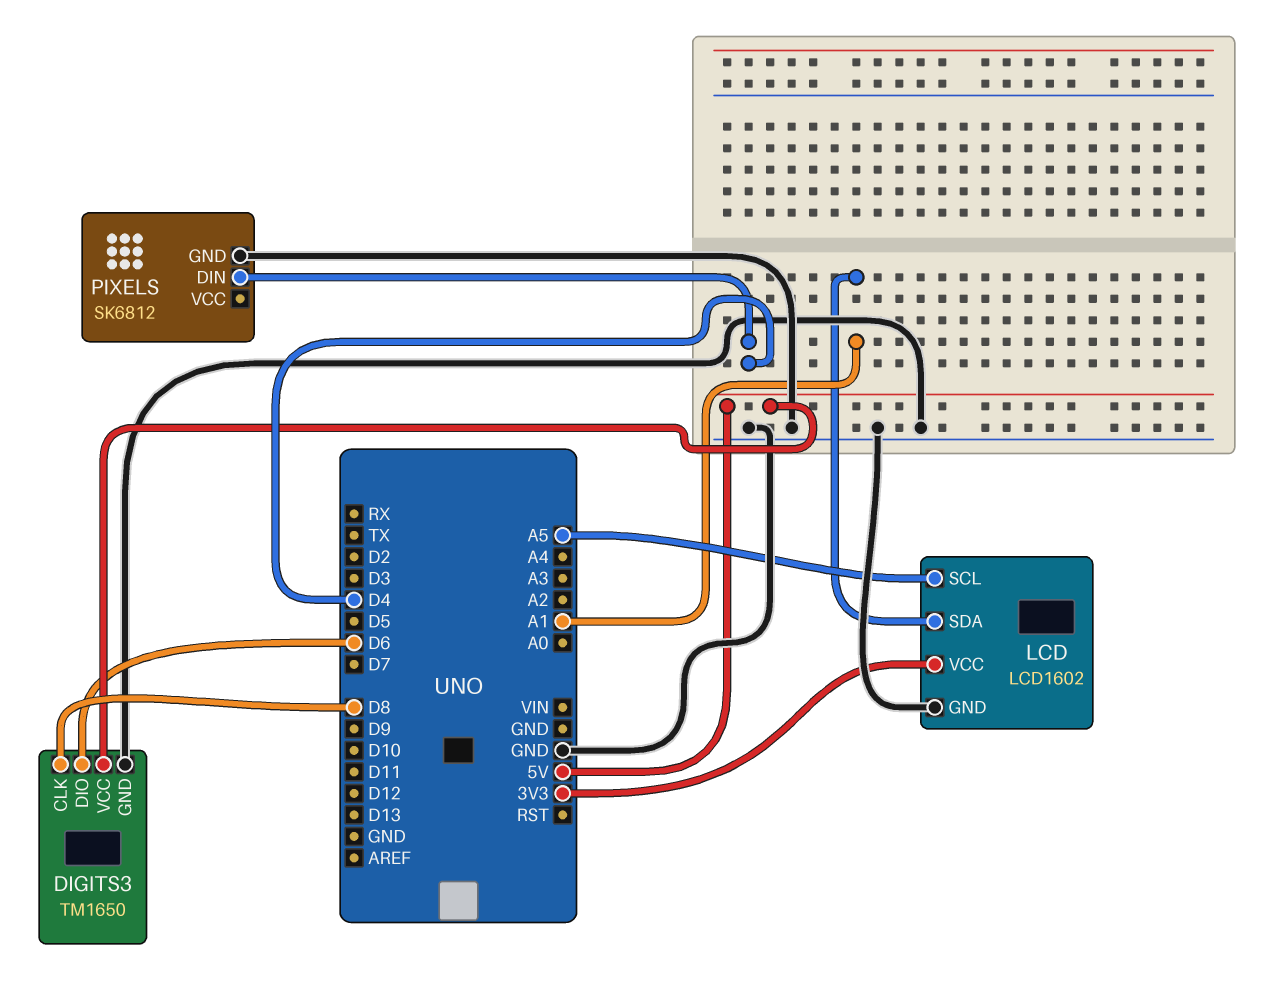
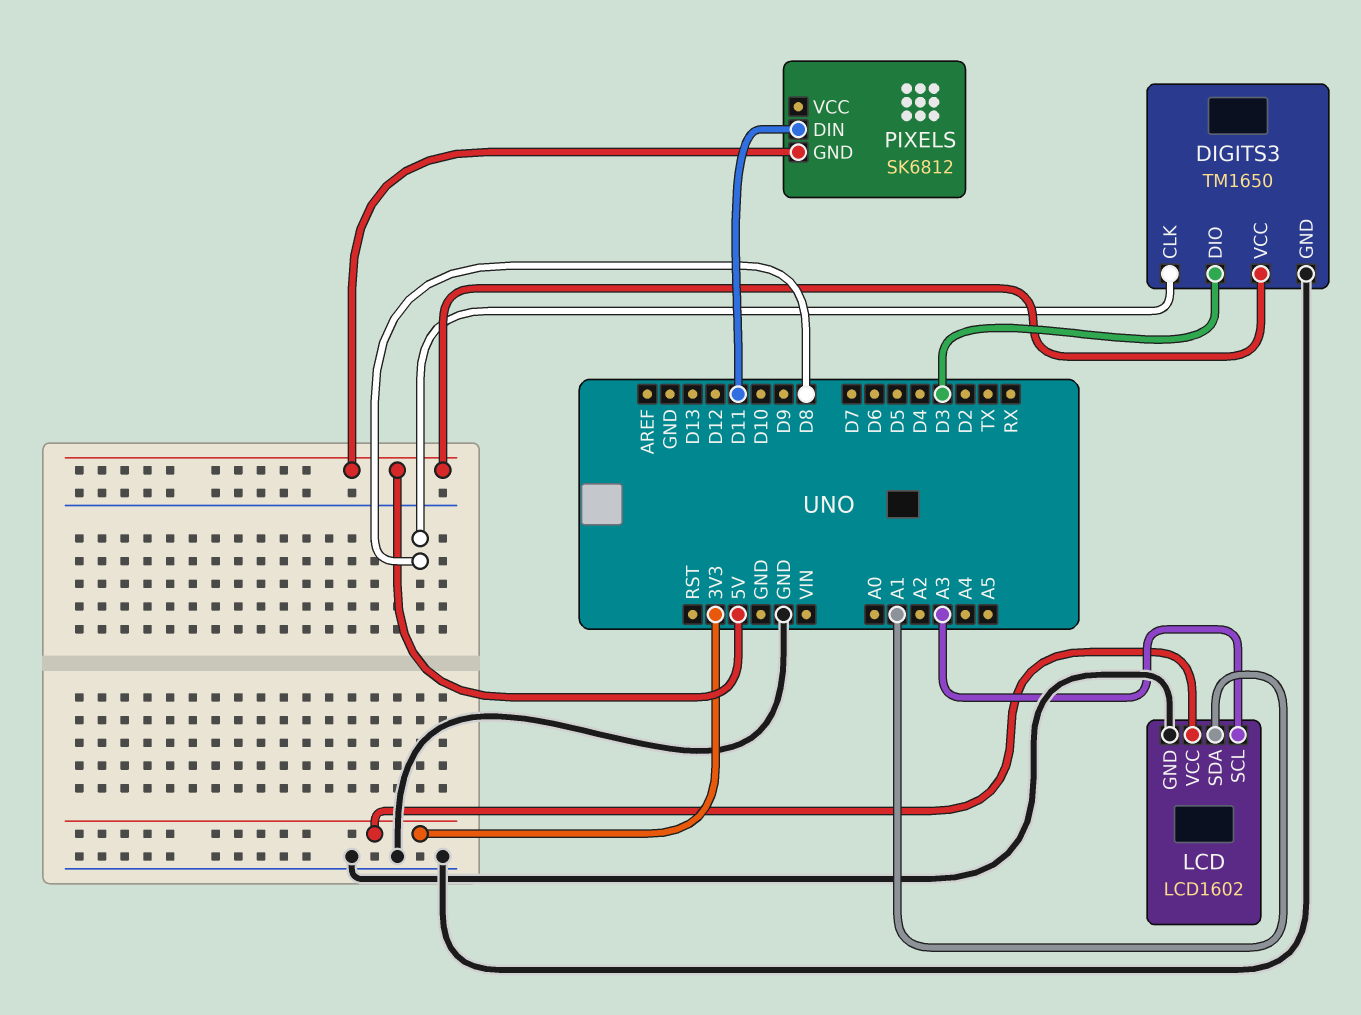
DIGITS3 pin DIO: D6 -> D3
LCD pin SCL: A5 -> A3
PIXELS pin DIN: D4 -> D11
PIXELS pin GND: GND -> 5V

